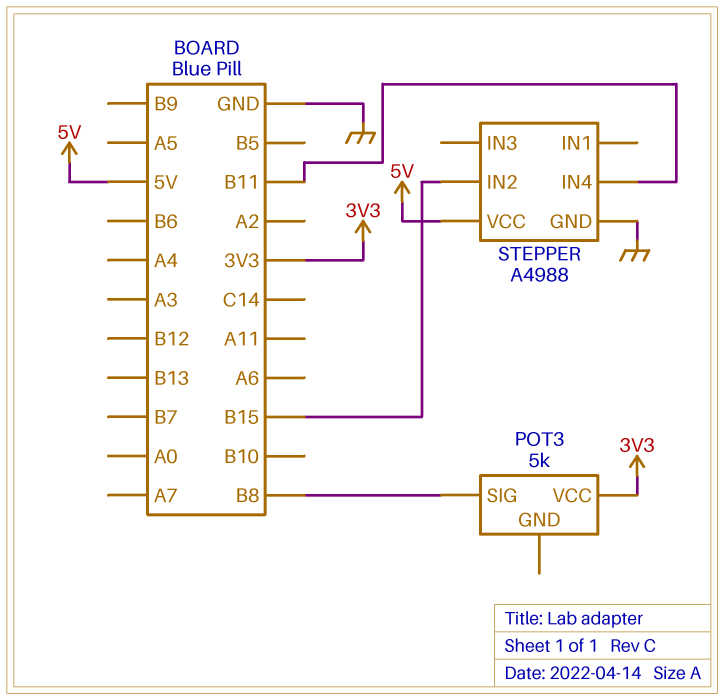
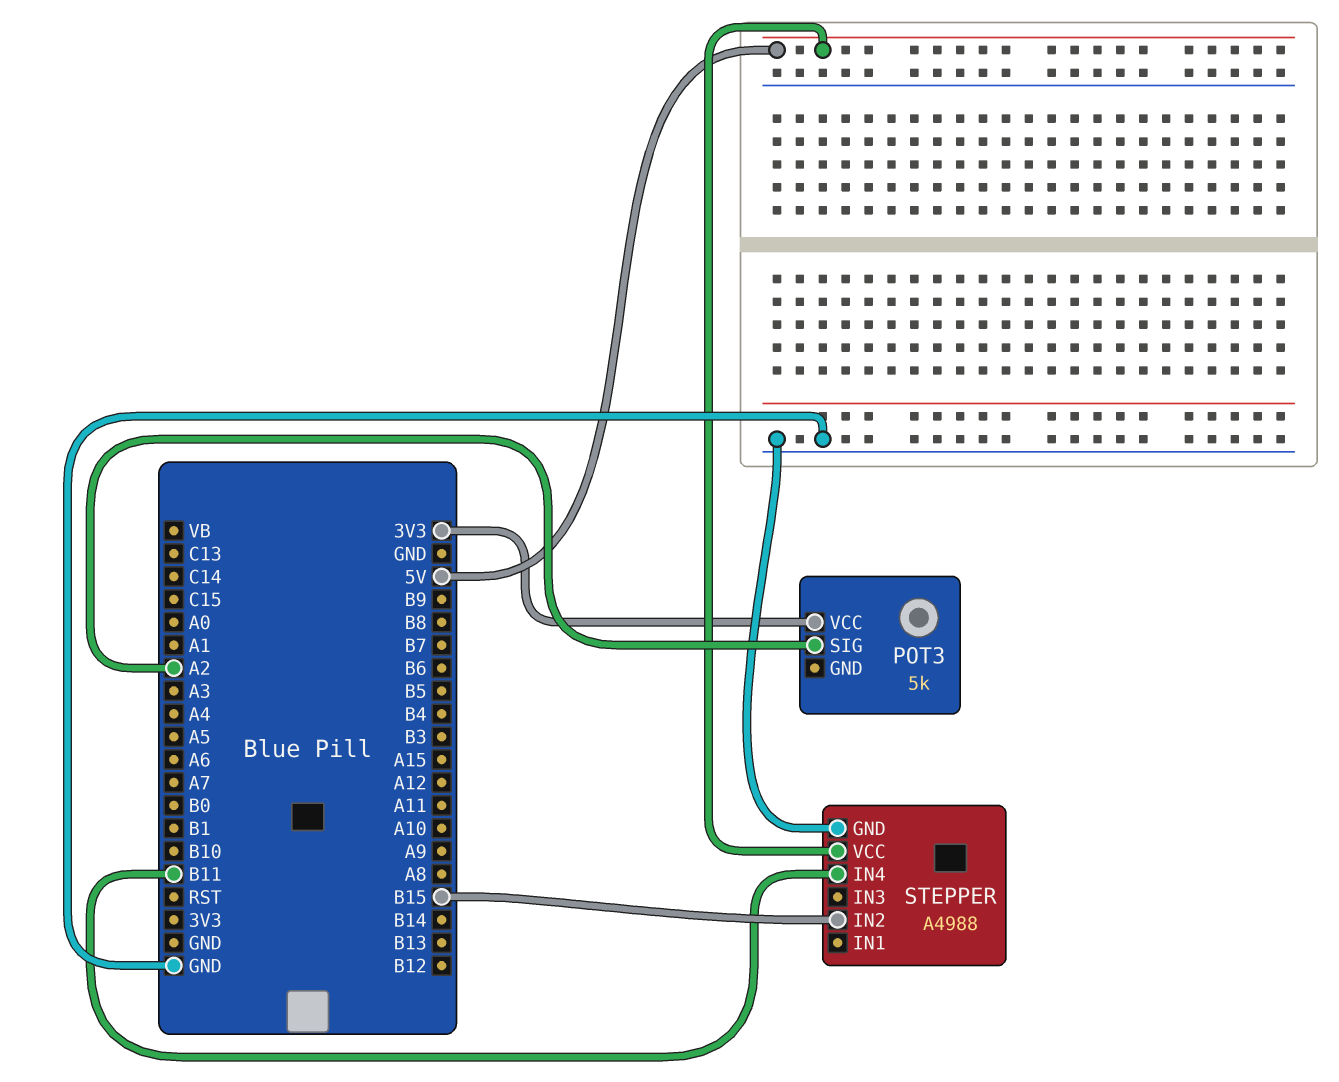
POT3 pin SIG: B8 -> A2

